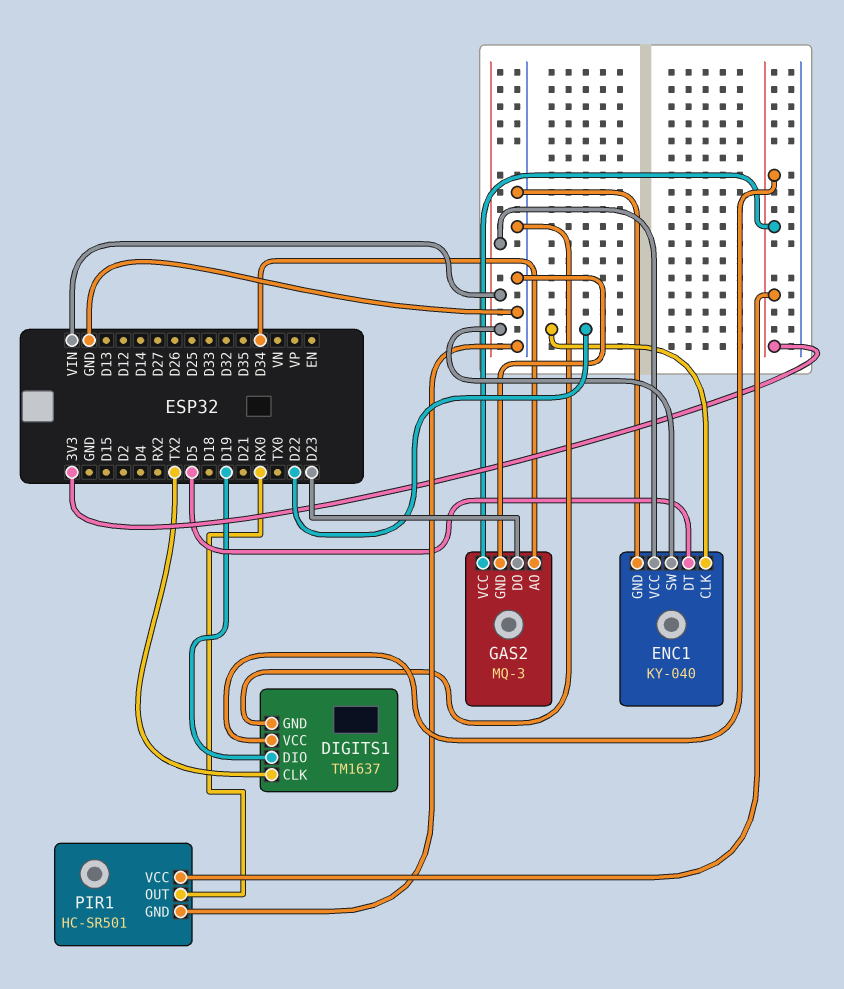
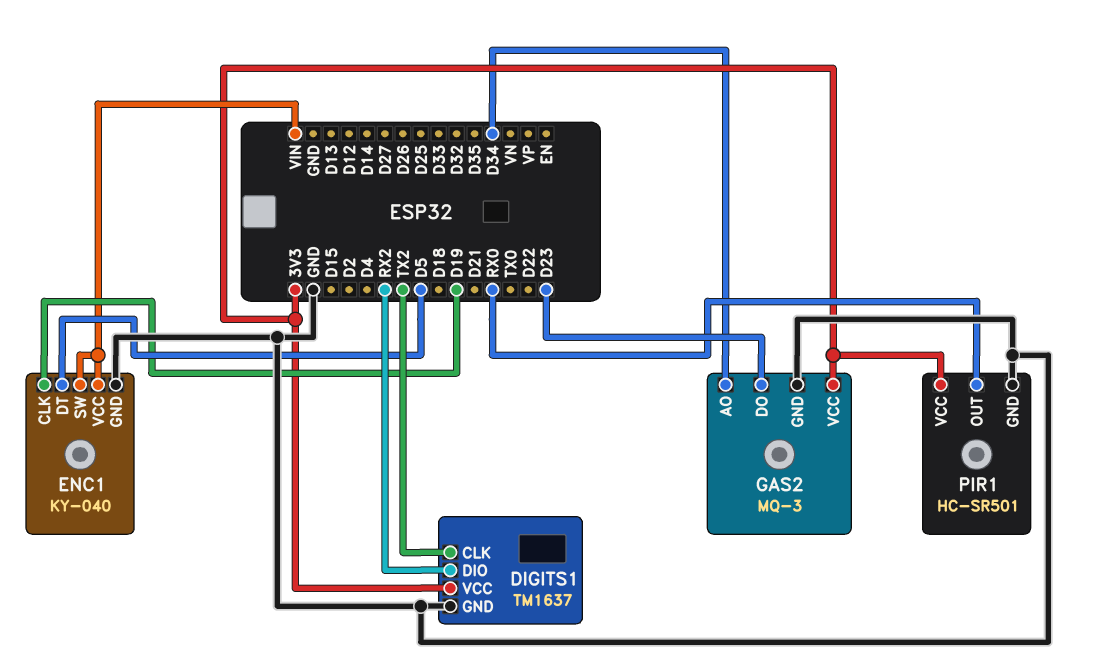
DIGITS1 pin DIO: D19 -> RX2
ENC1 pin CLK: D22 -> D19

